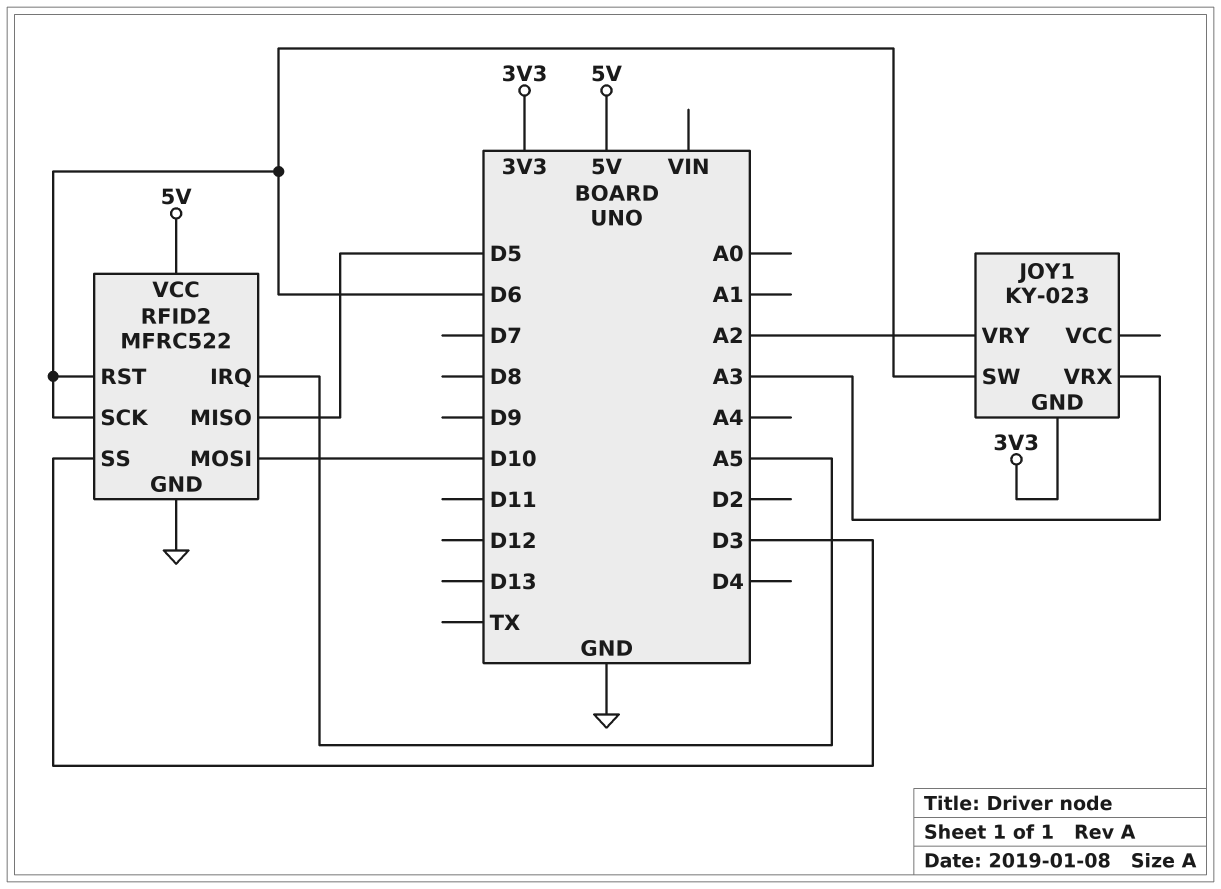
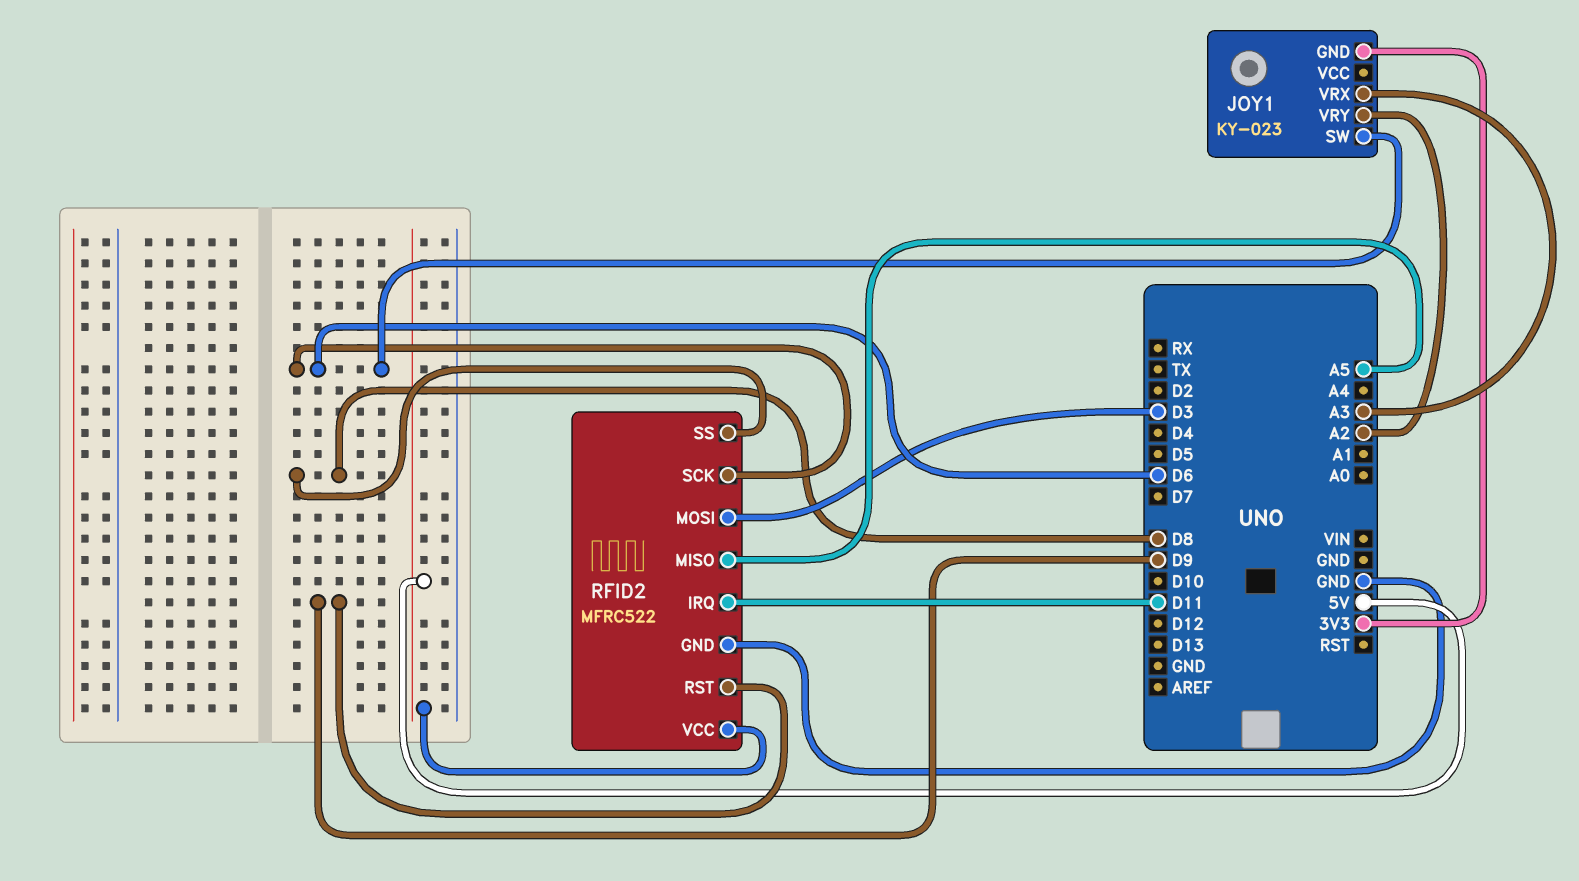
RFID2 pin IRQ: A5 -> D11
RFID2 pin MISO: D5 -> A5
RFID2 pin MOSI: D10 -> D3
RFID2 pin RST: D6 -> D9
RFID2 pin SS: D3 -> D8

